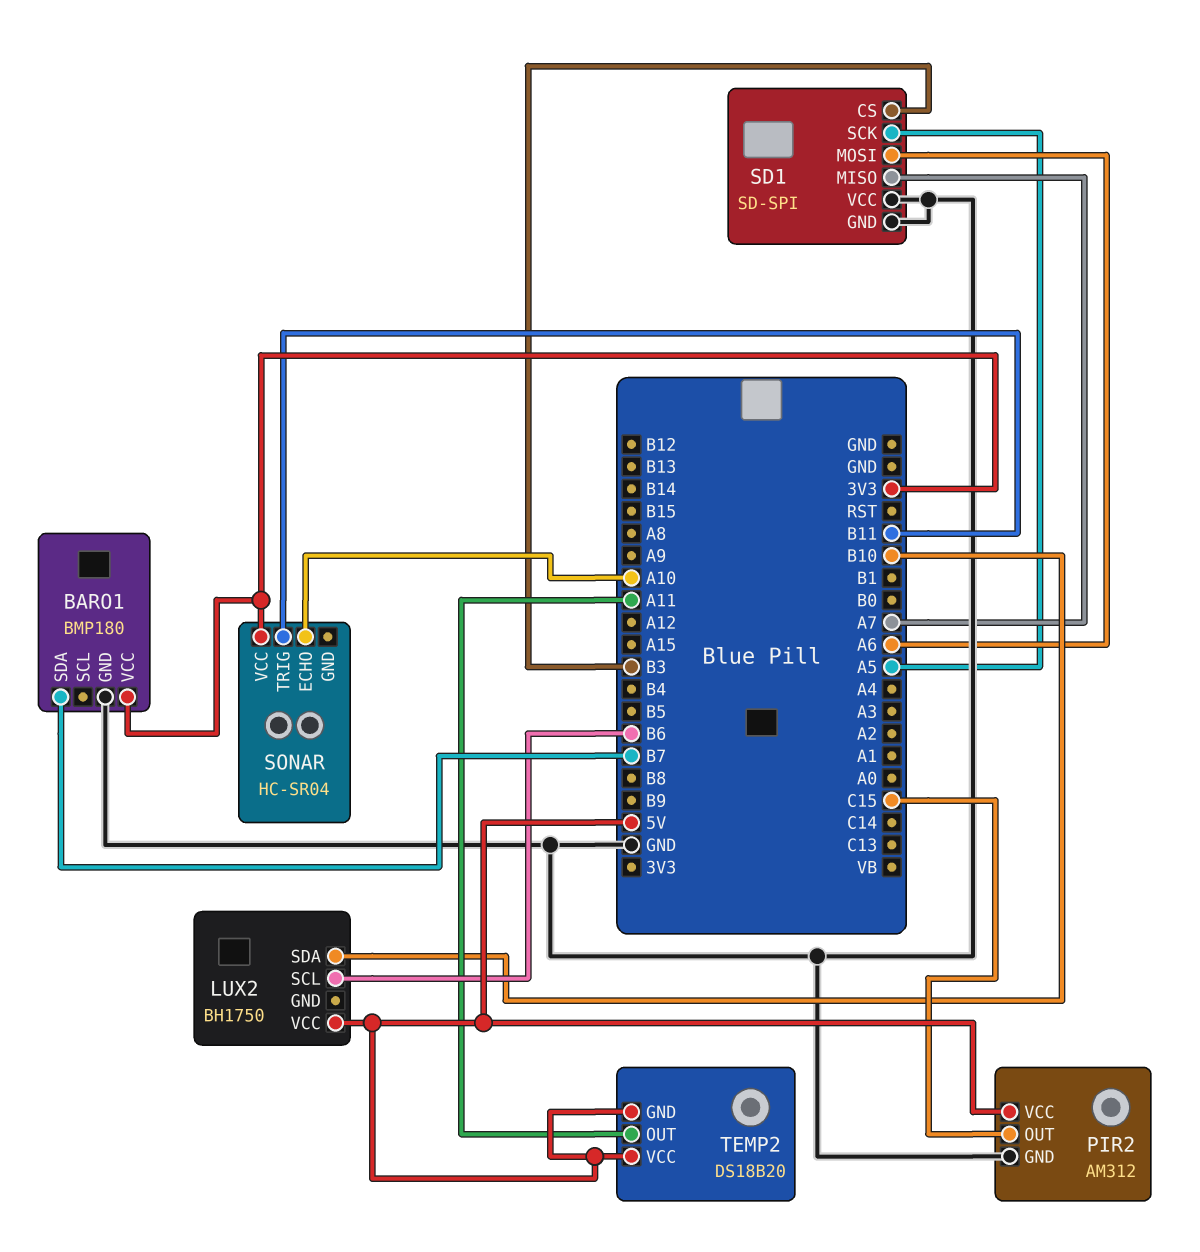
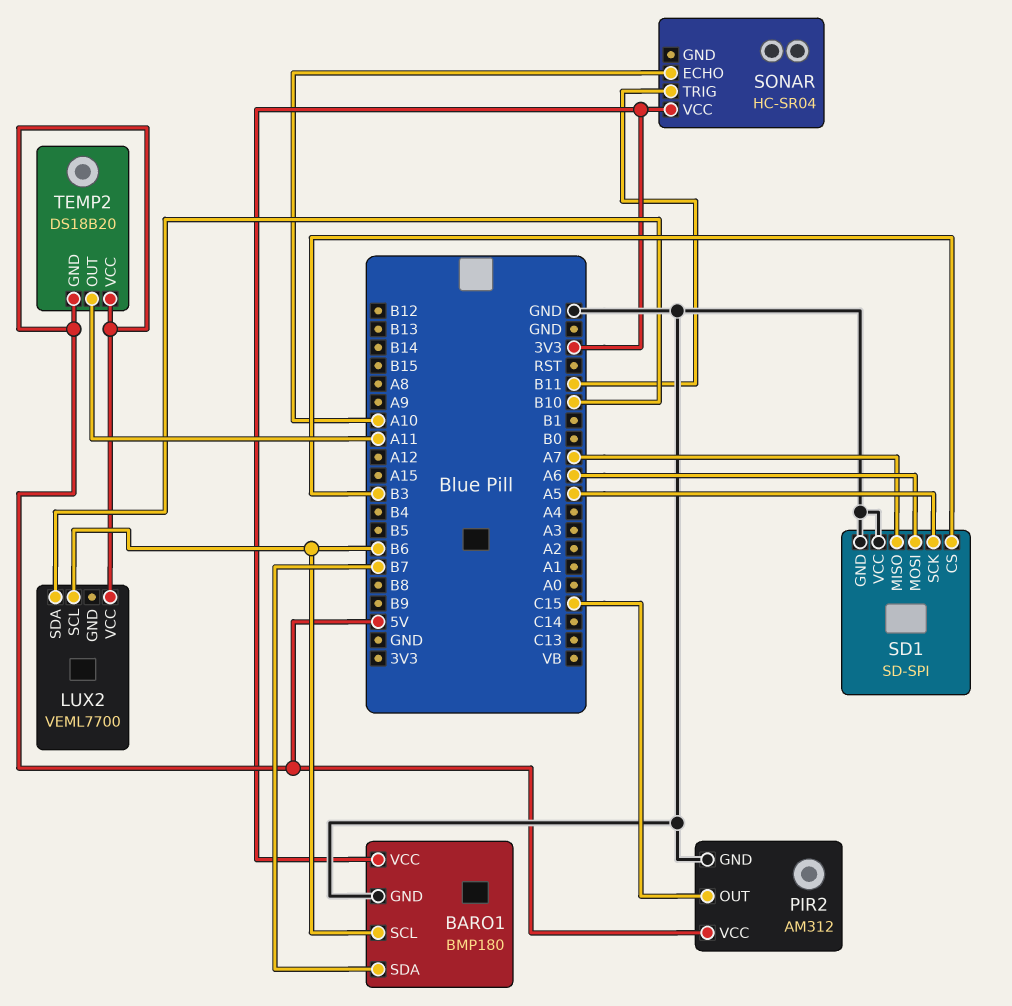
BARO1 pin SCL: none -> B6
LUX2: BH1750 -> VEML7700

